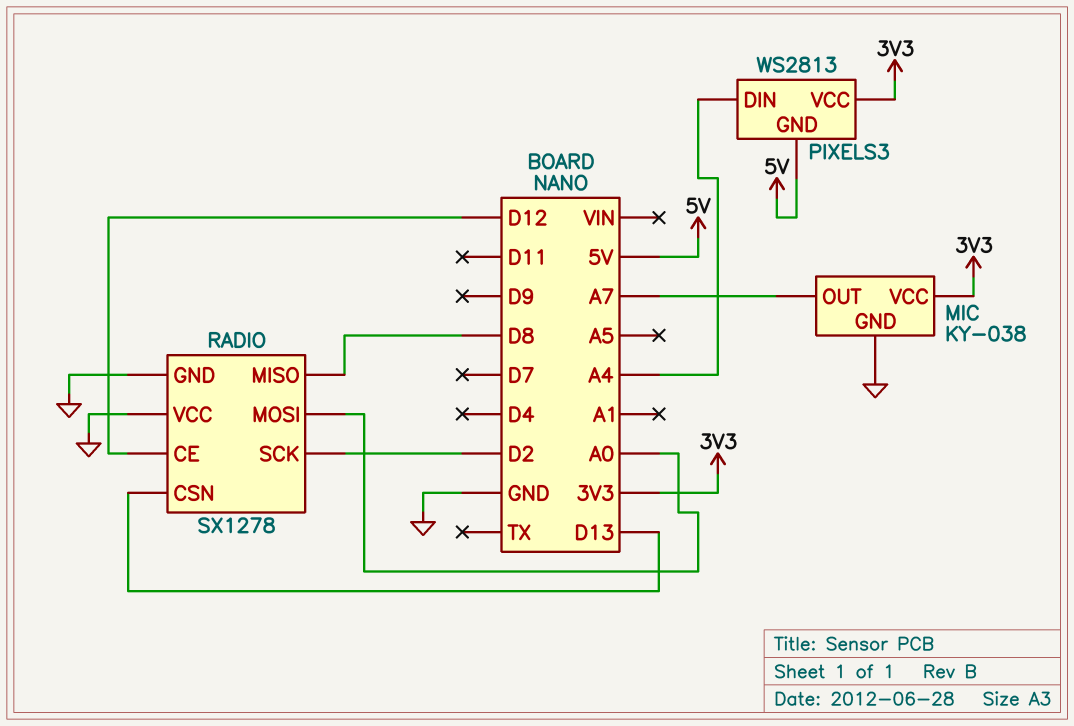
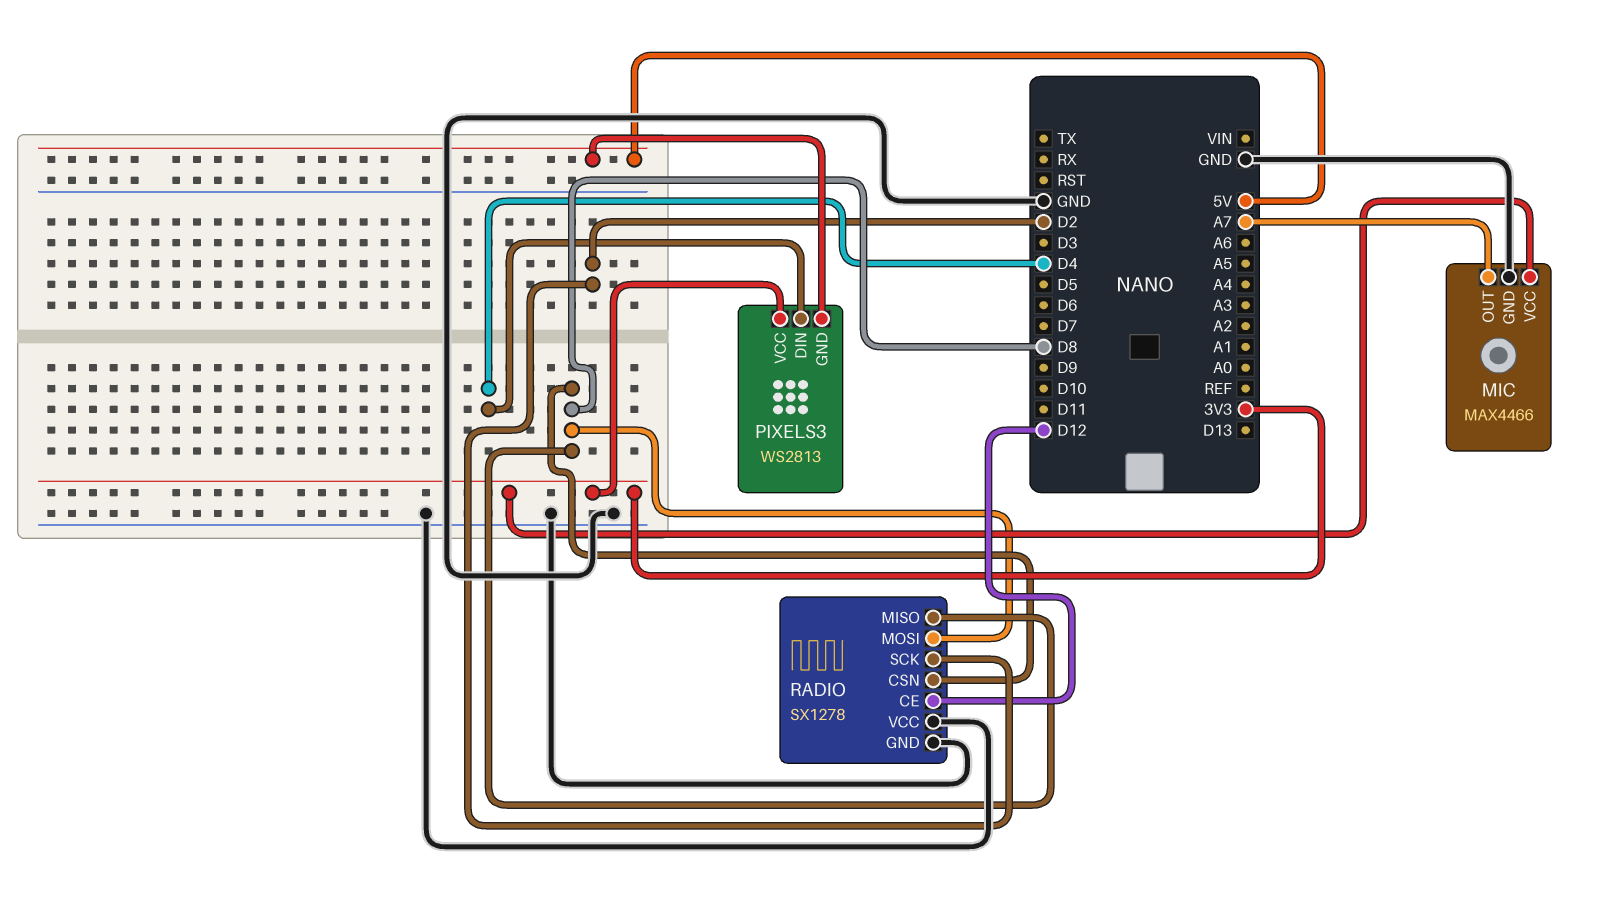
MIC: KY-038 -> MAX4466
PIXELS3 pin DIN: A4 -> D4
RADIO pin CSN: D13 -> D8
RADIO pin MOSI: A0 -> D8

